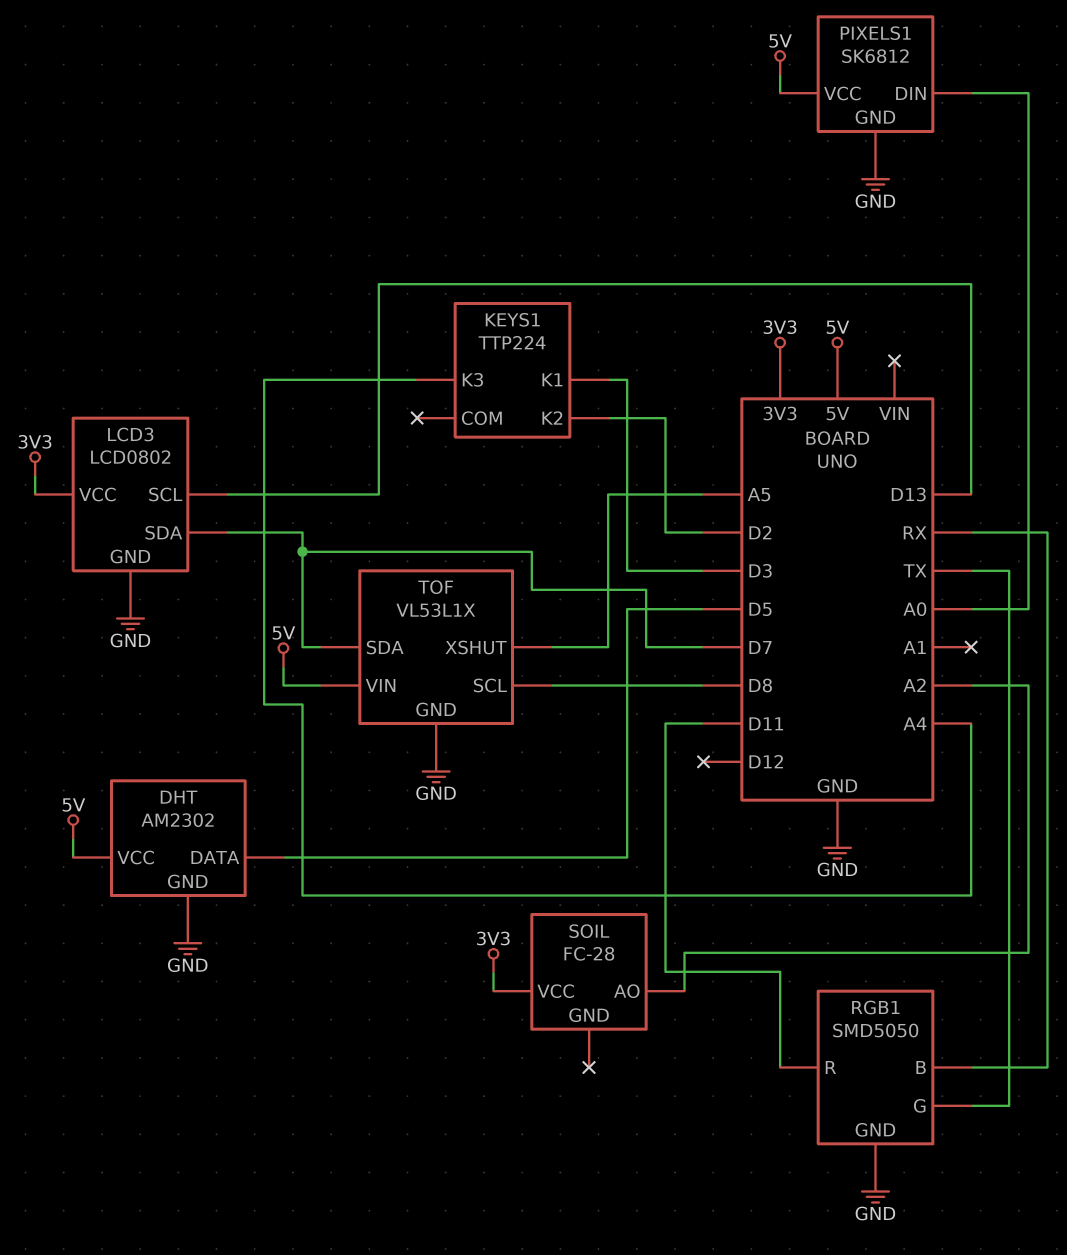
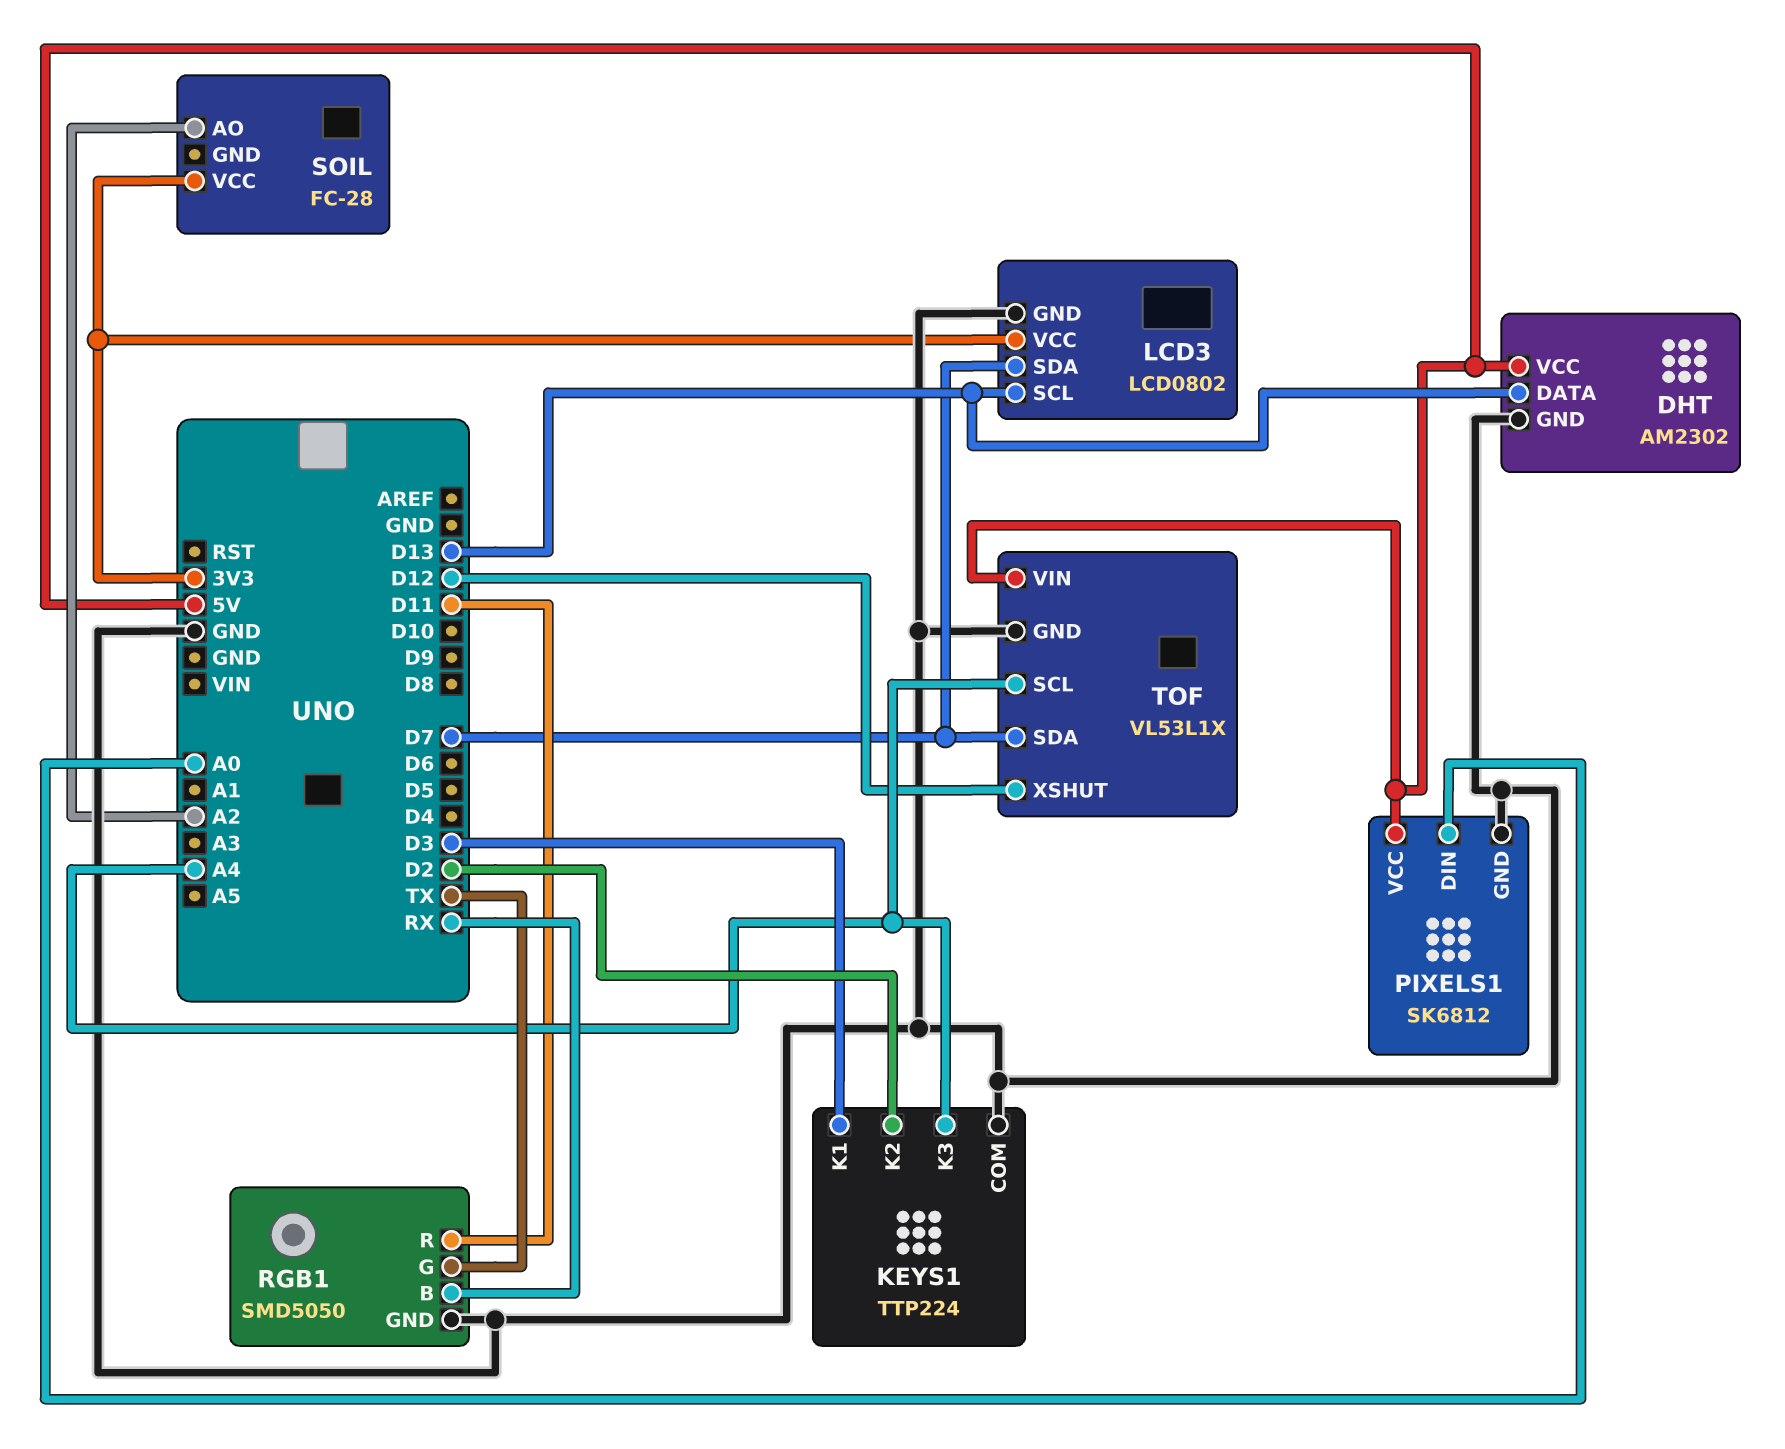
DHT pin DATA: D5 -> D13
KEYS1 pin COM: none -> GND
TOF pin SCL: D8 -> A4
TOF pin XSHUT: A5 -> D12

